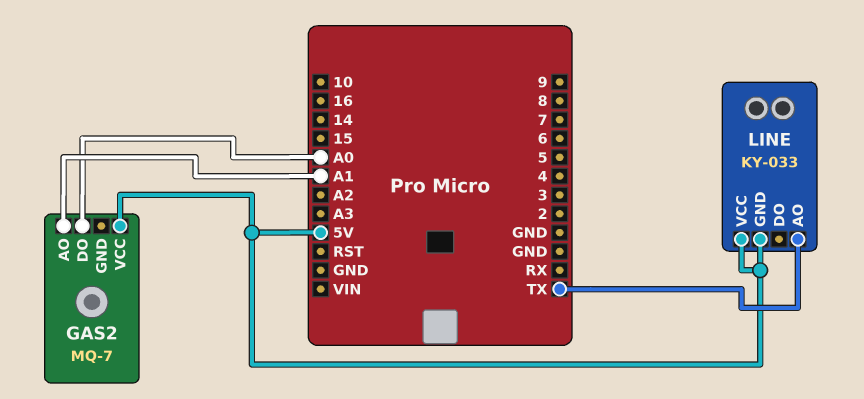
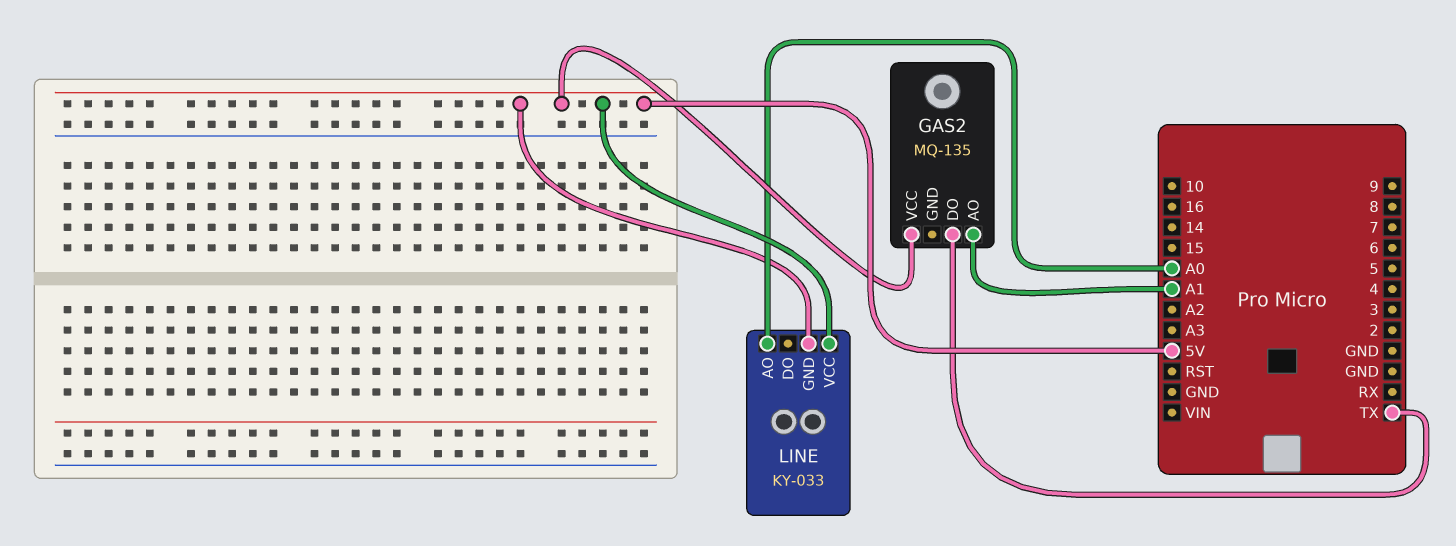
GAS2: MQ-7 -> MQ-135
GAS2 pin DO: A0 -> TX
LINE pin AO: TX -> A0

